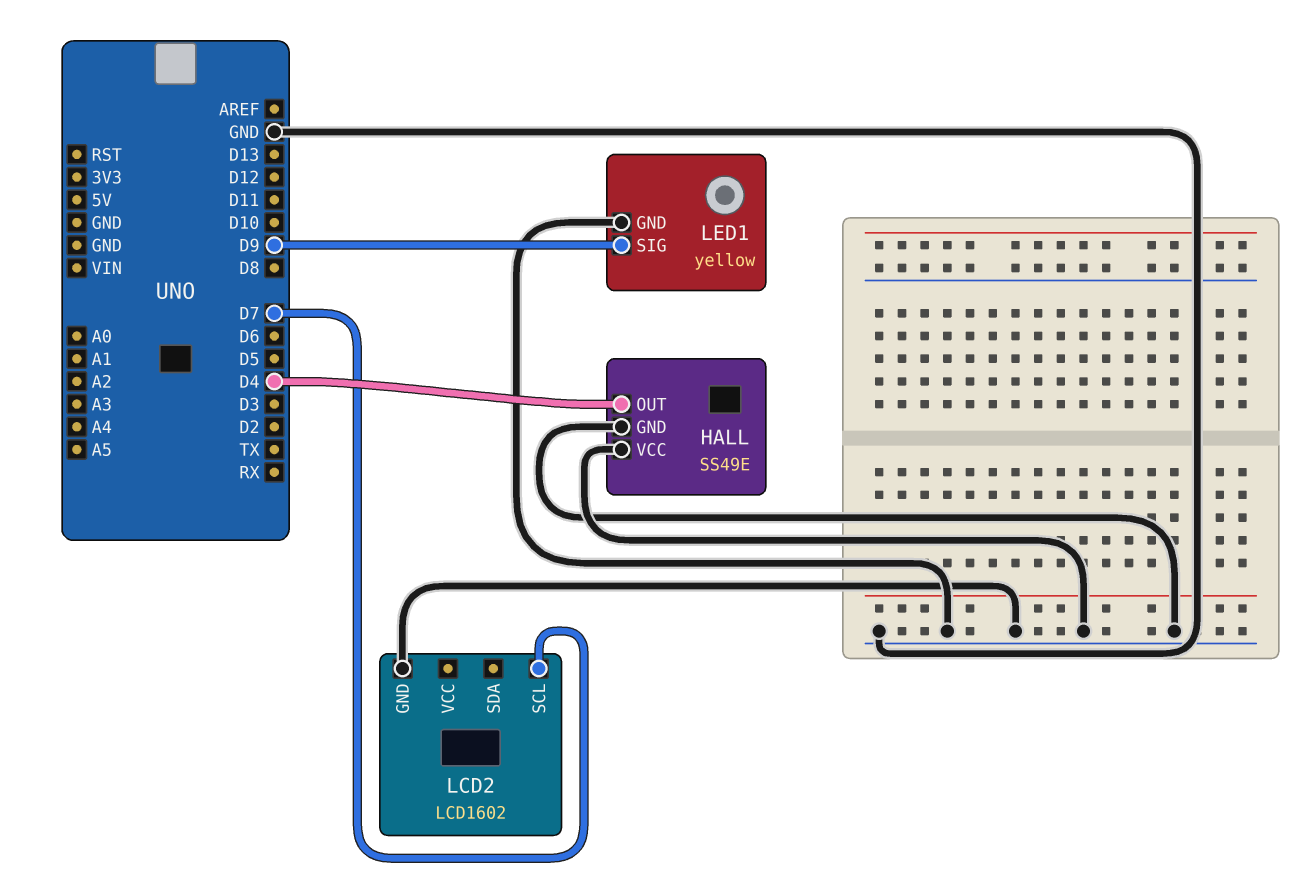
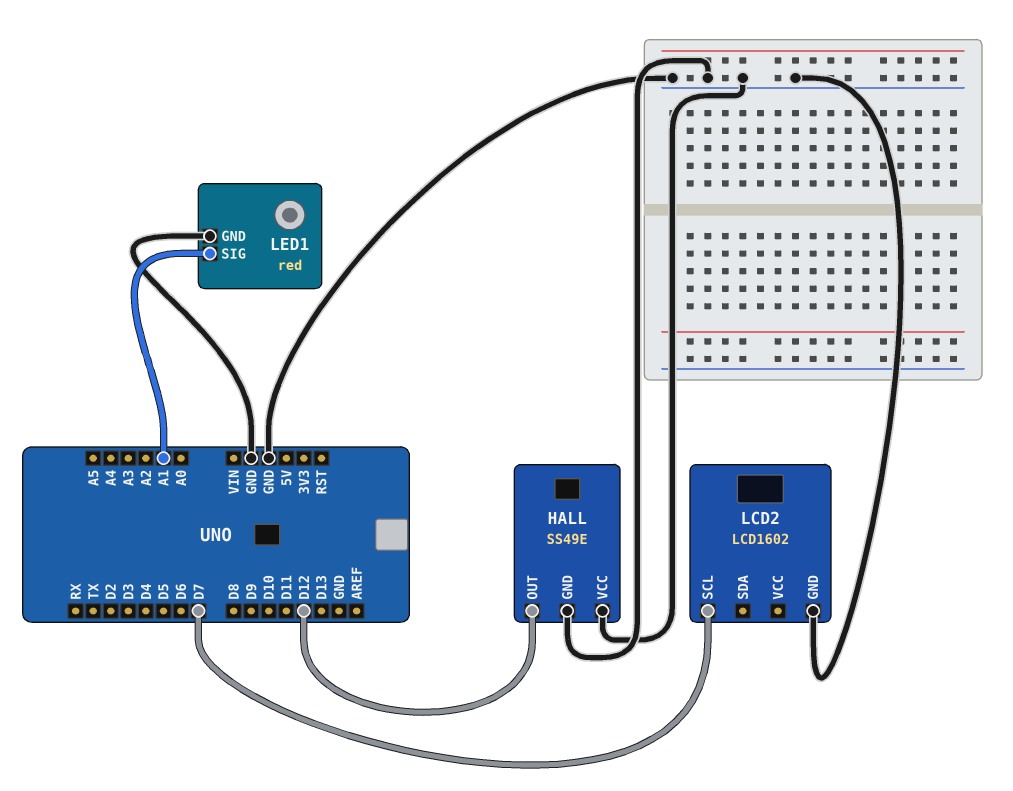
HALL pin OUT: D4 -> D12
LED1: yellow -> red
LED1 pin SIG: D9 -> A1

